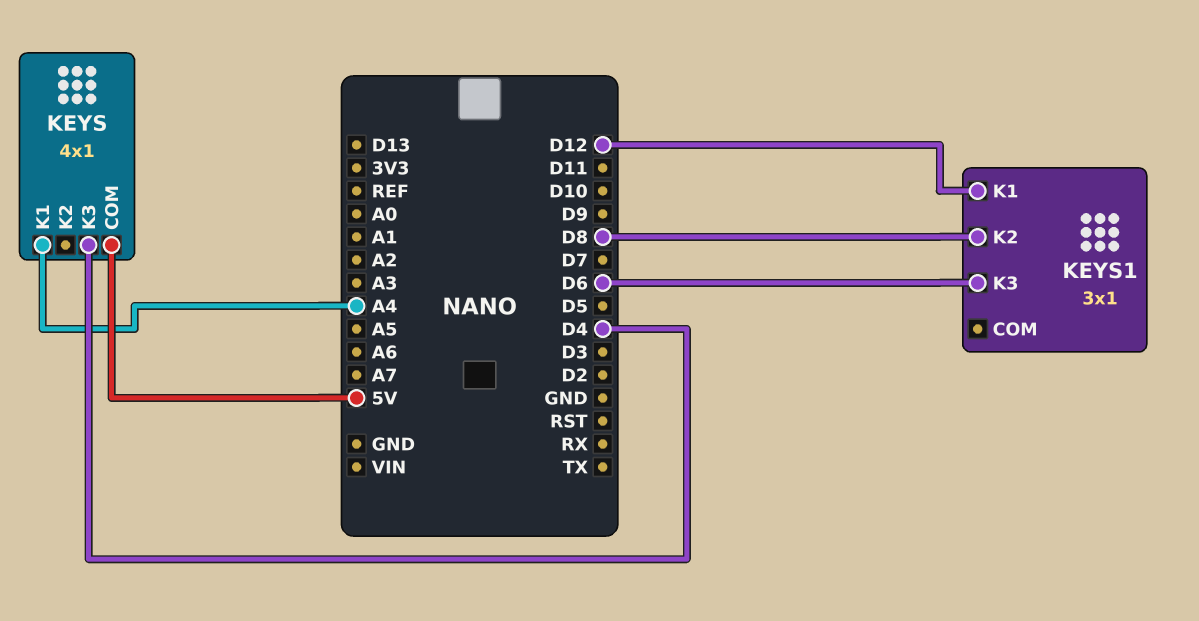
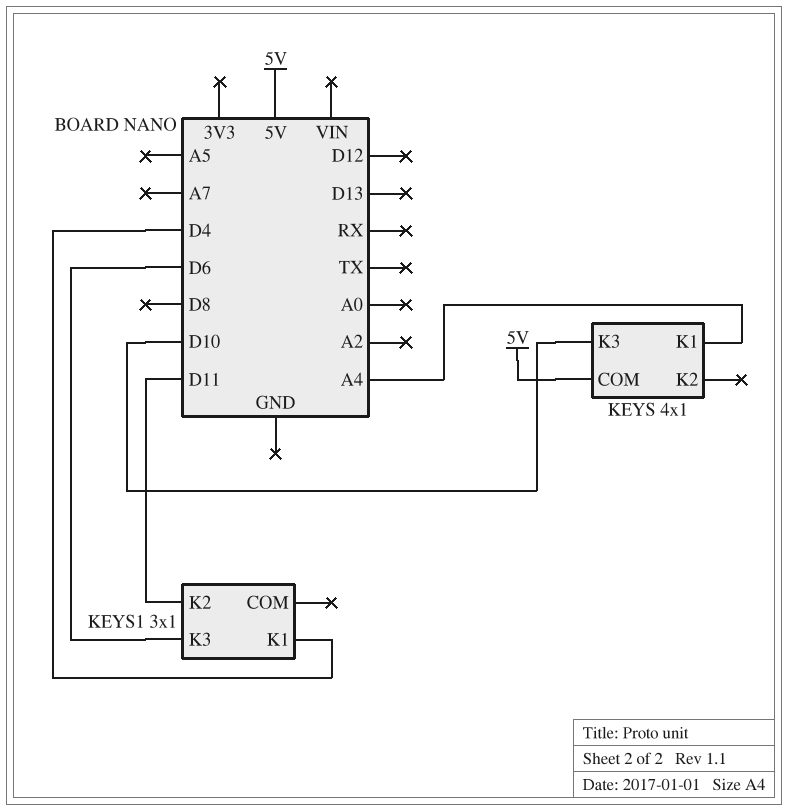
KEYS pin K3: D4 -> D10
KEYS1 pin K1: D12 -> D4
KEYS1 pin K2: D8 -> D11

